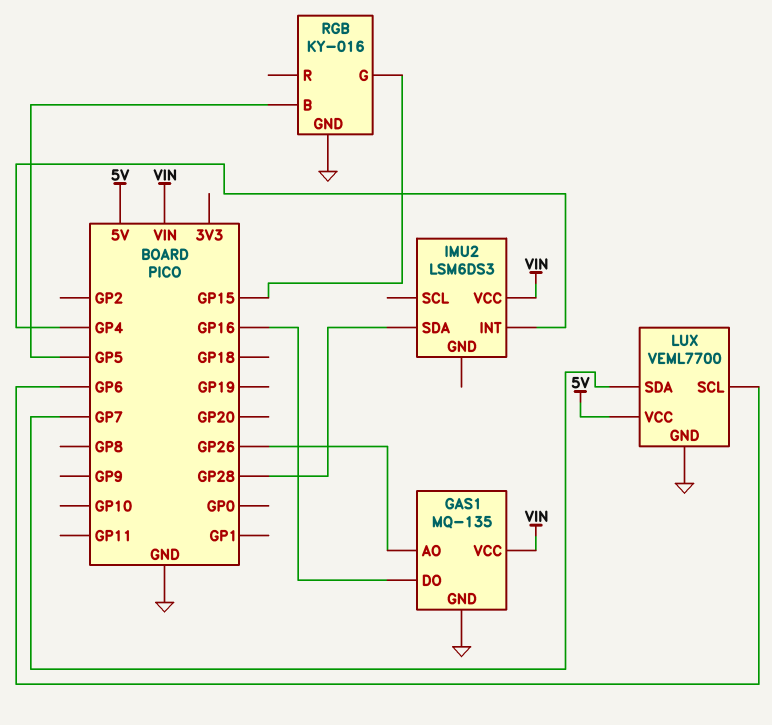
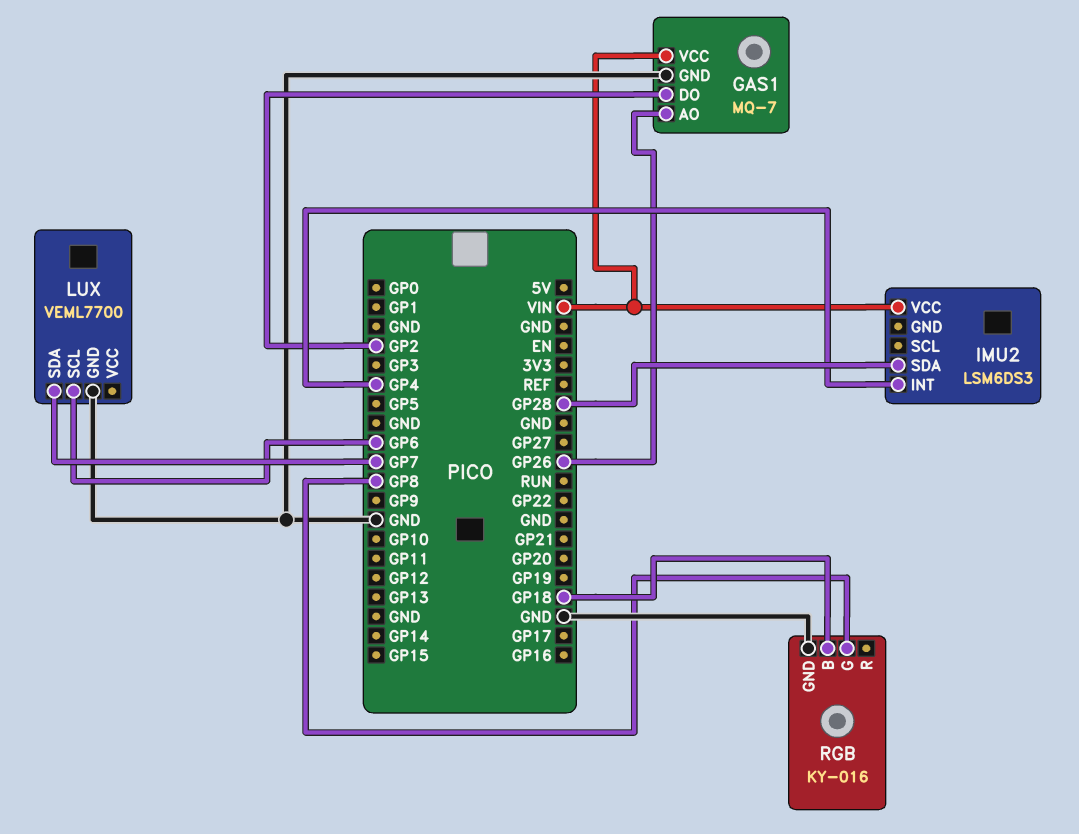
GAS1: MQ-135 -> MQ-7
GAS1 pin DO: GP16 -> GP2
LUX pin VCC: 5V -> none
RGB pin B: GP5 -> GP18
RGB pin G: GP15 -> GP8

